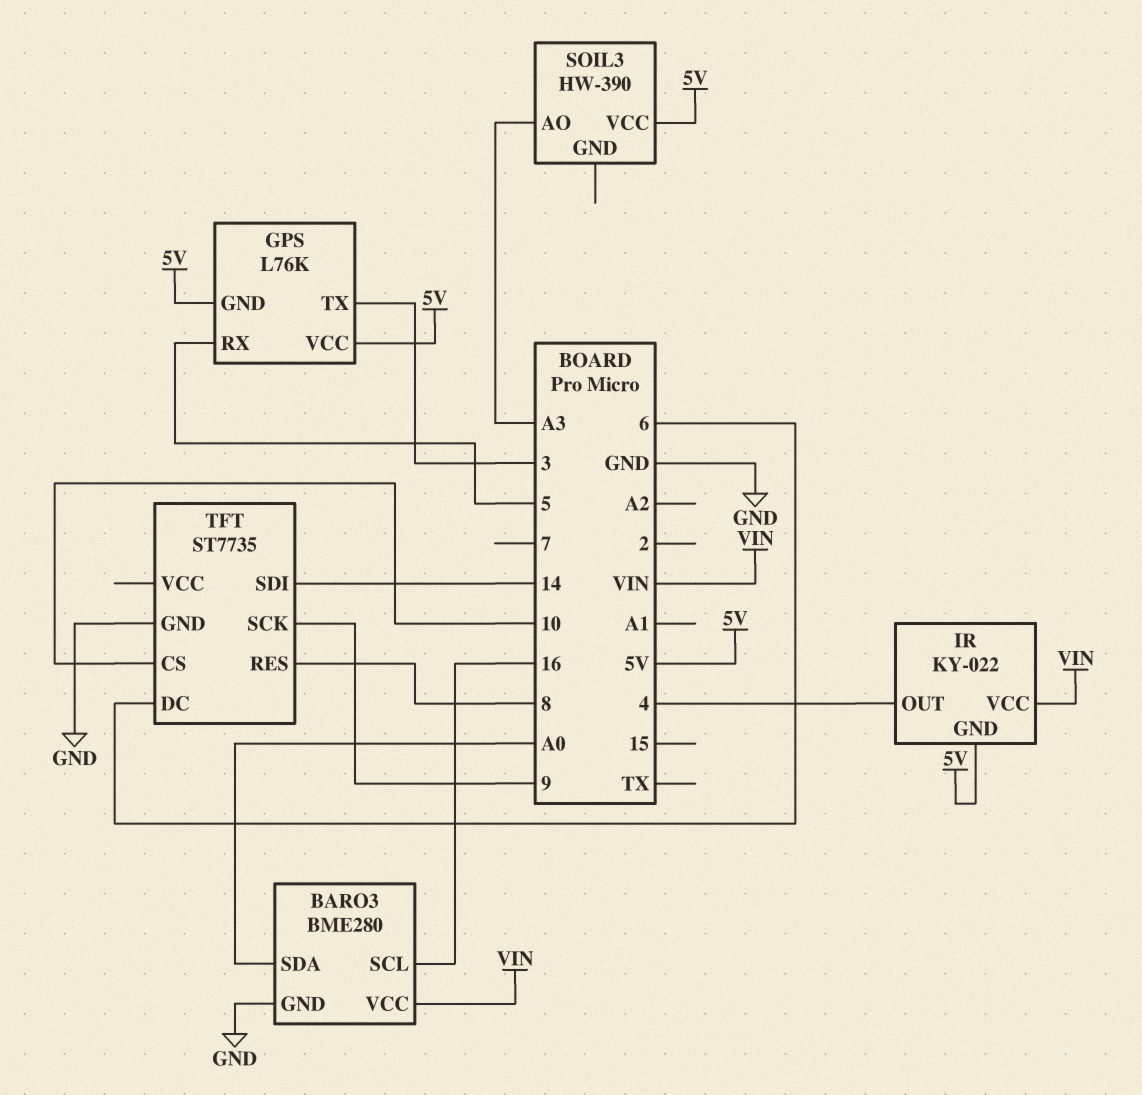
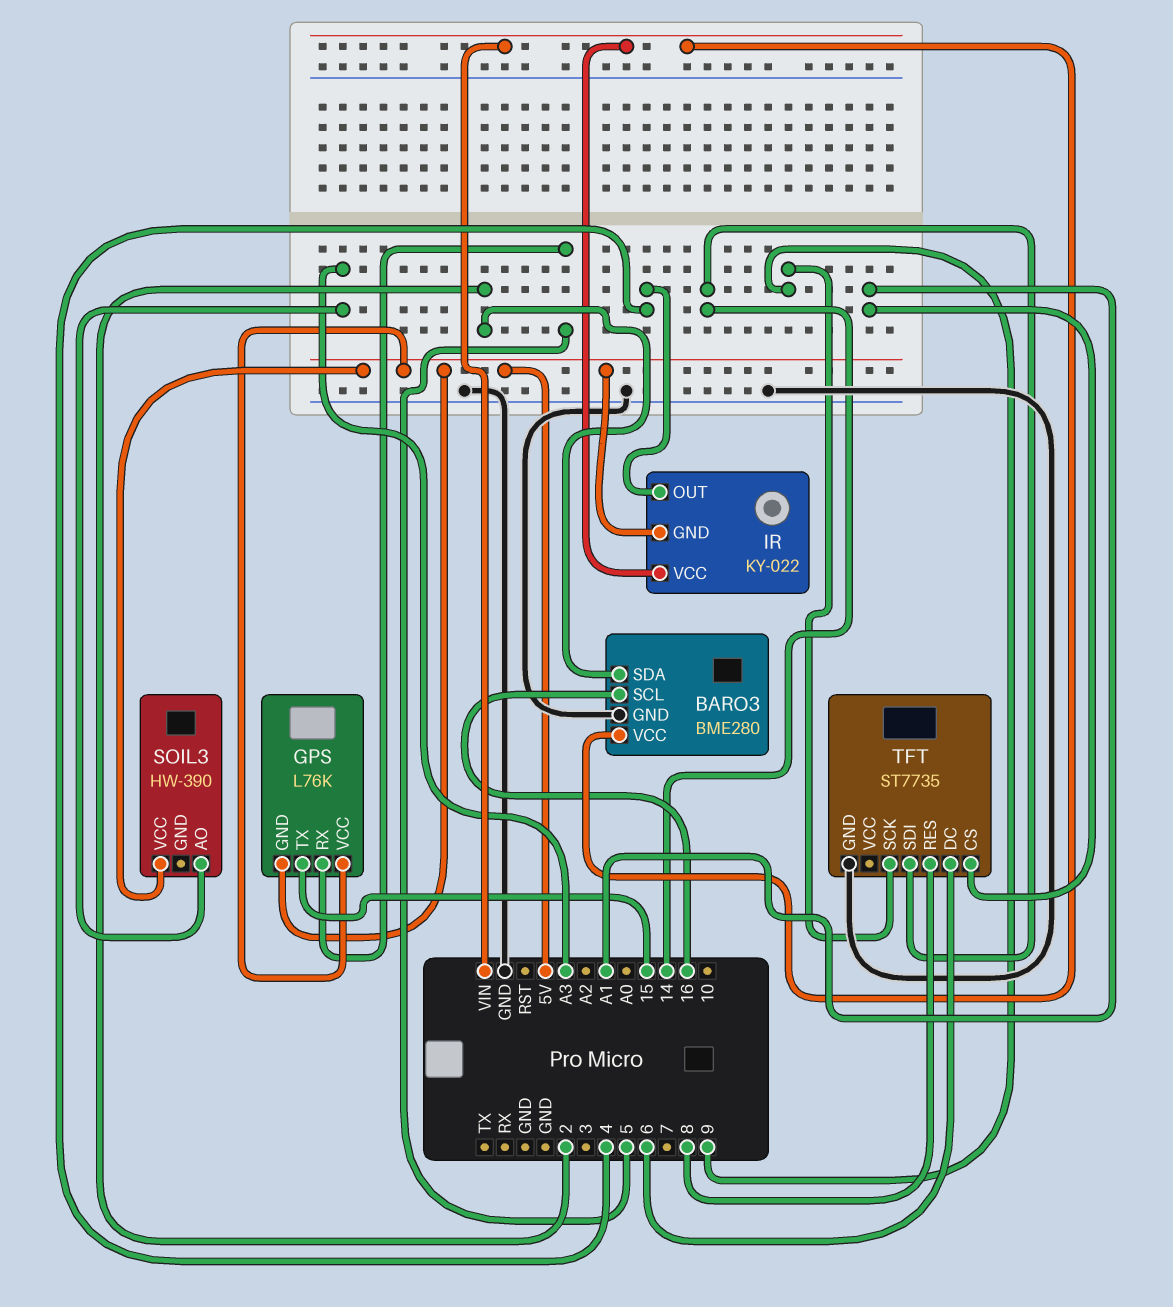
BARO3 pin SDA: A0 -> 2
GPS pin TX: 3 -> 15
TFT pin CS: 10 -> A1

